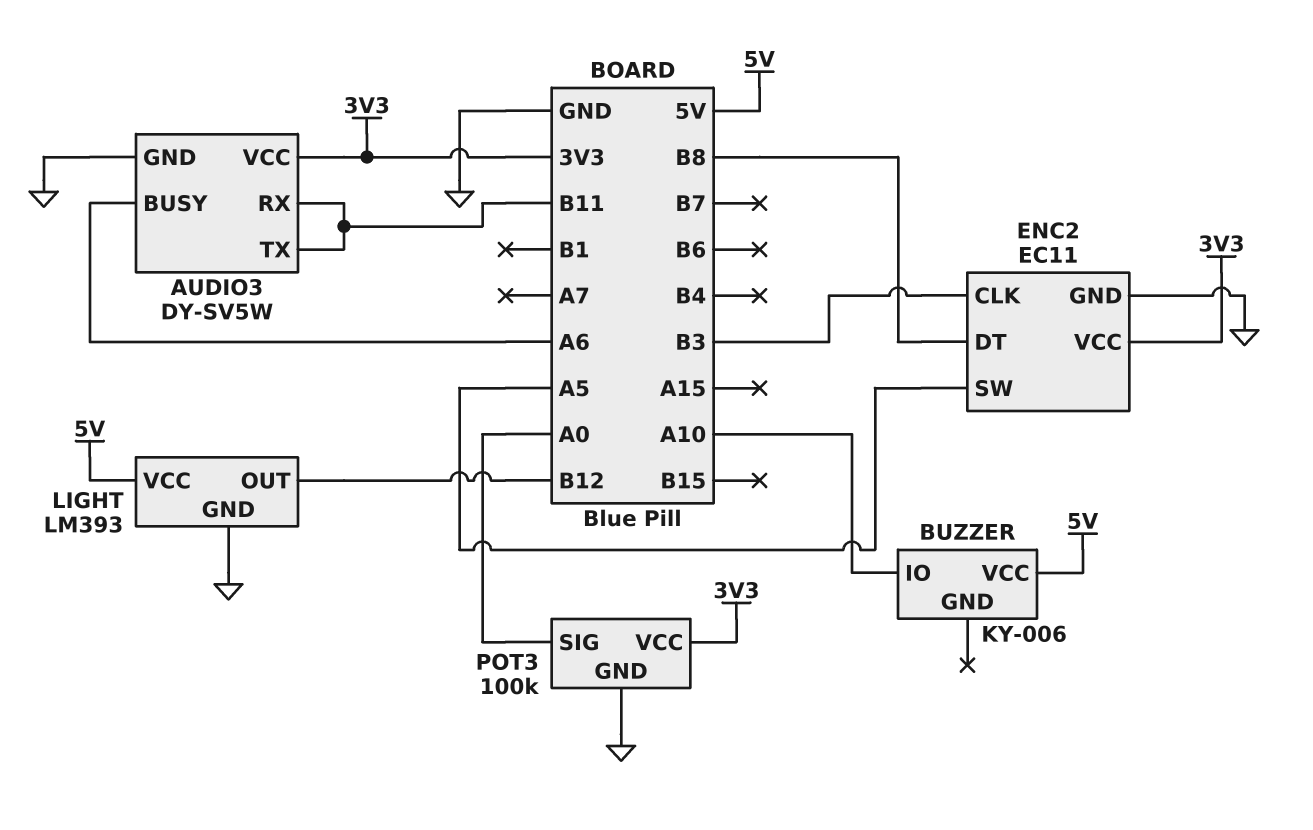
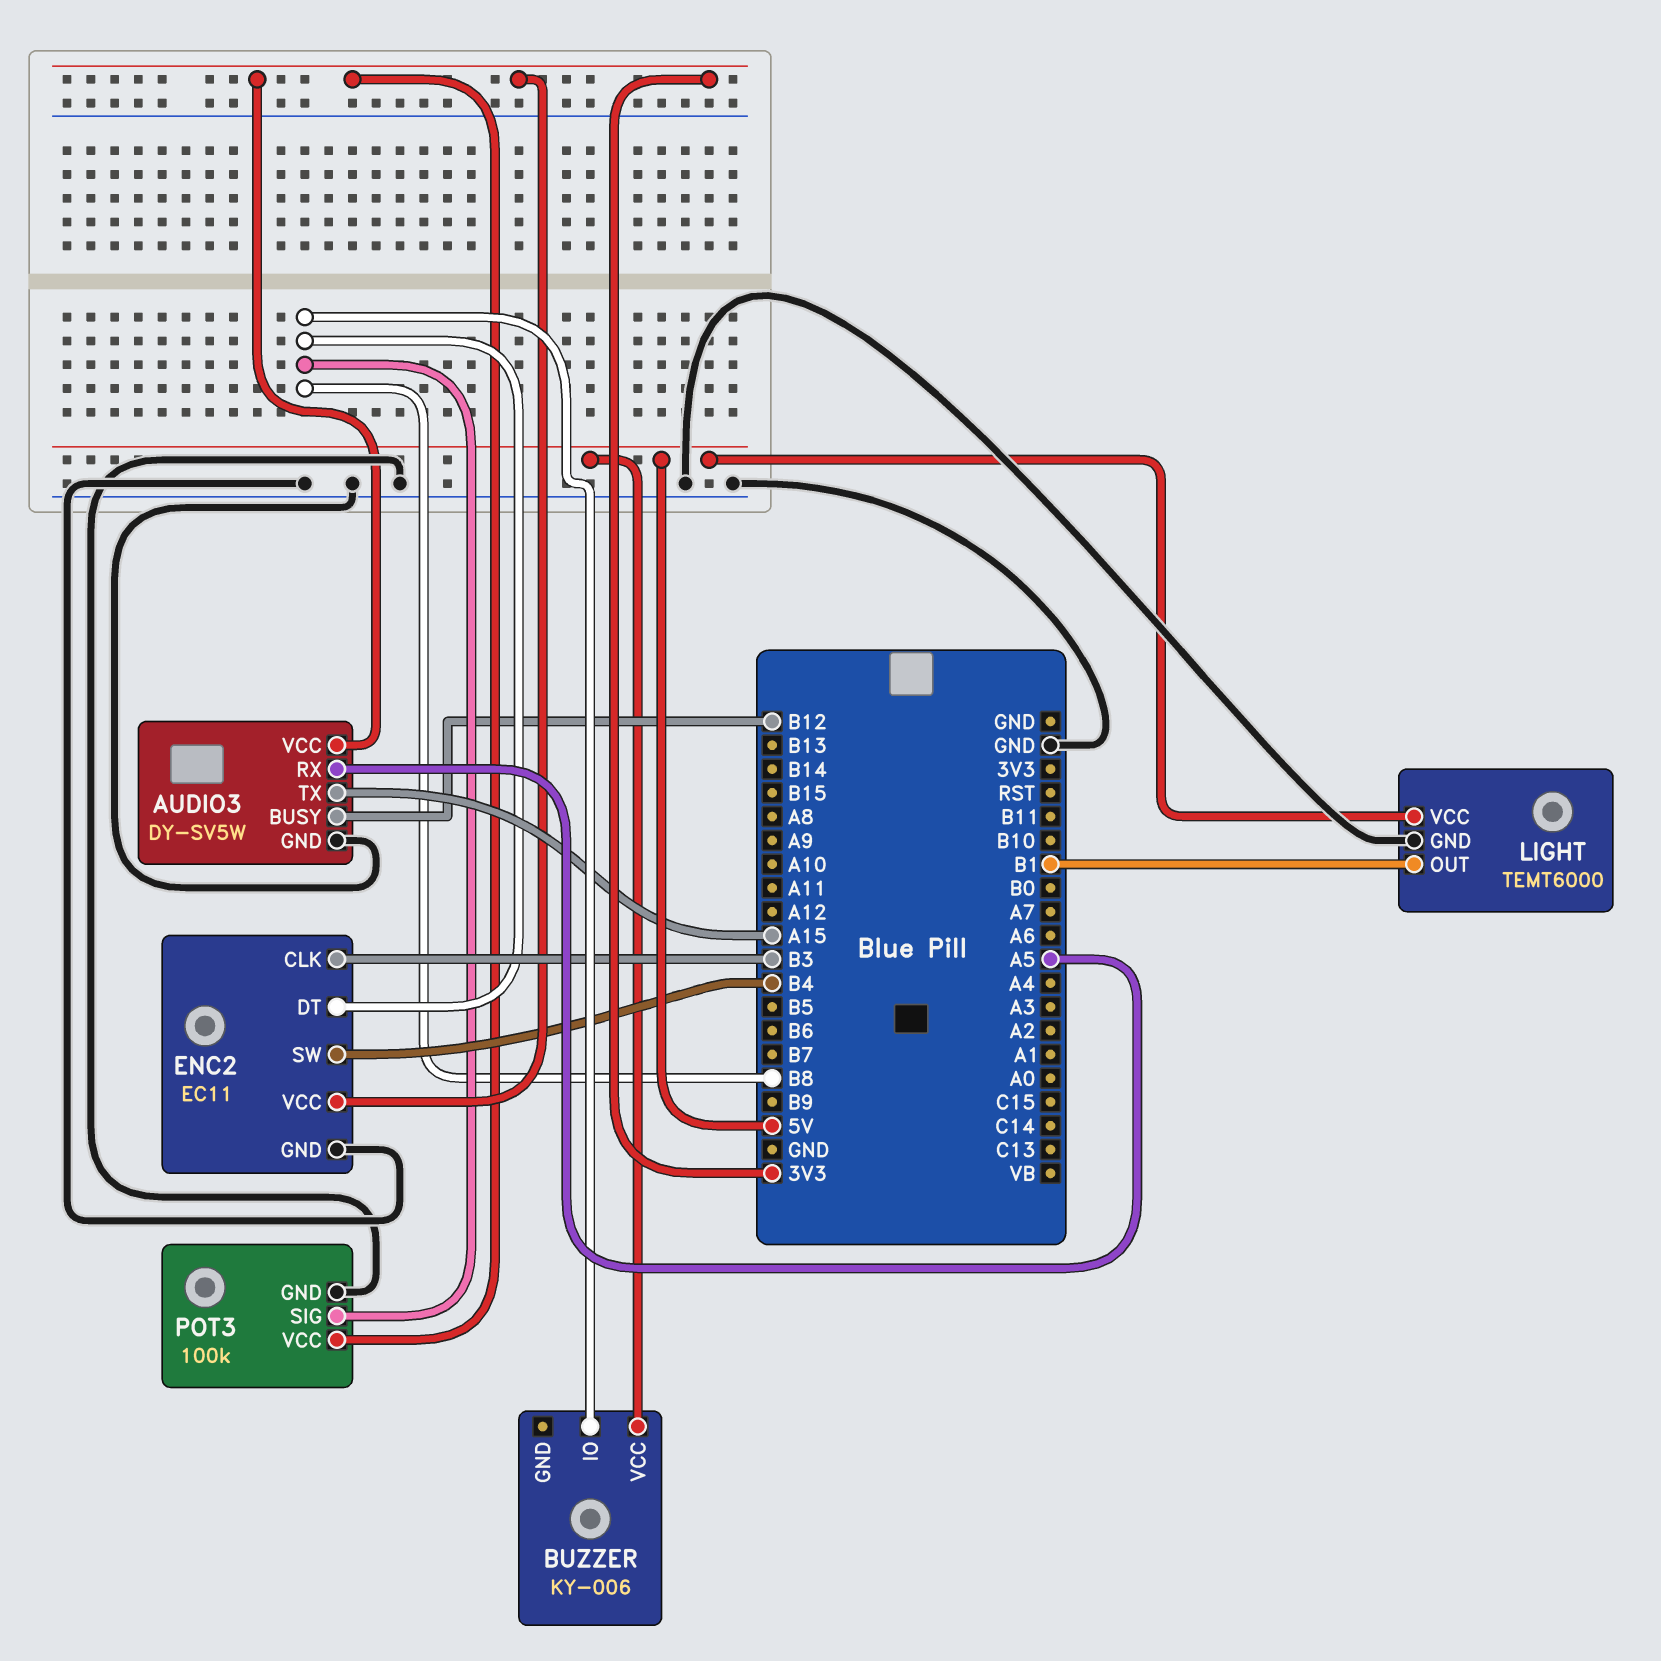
AUDIO3 pin BUSY: A6 -> B12
AUDIO3 pin RX: B11 -> A5
AUDIO3 pin TX: B11 -> A15
BUZZER pin IO: A10 -> B8
ENC2 pin SW: A5 -> B4
LIGHT: LM393 -> TEMT6000
LIGHT pin OUT: B12 -> B1
POT3 pin SIG: A0 -> B8

